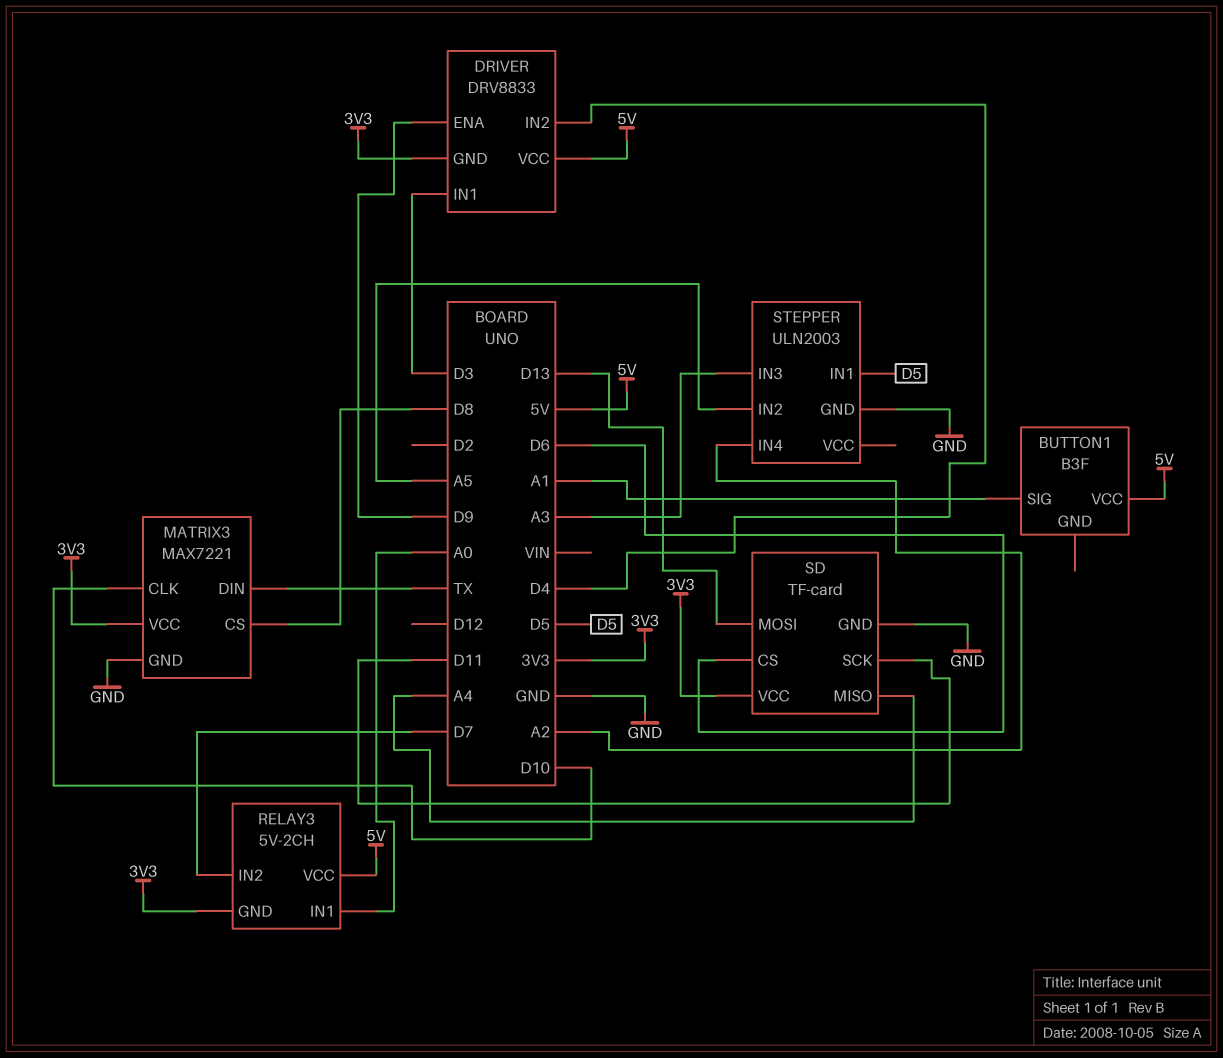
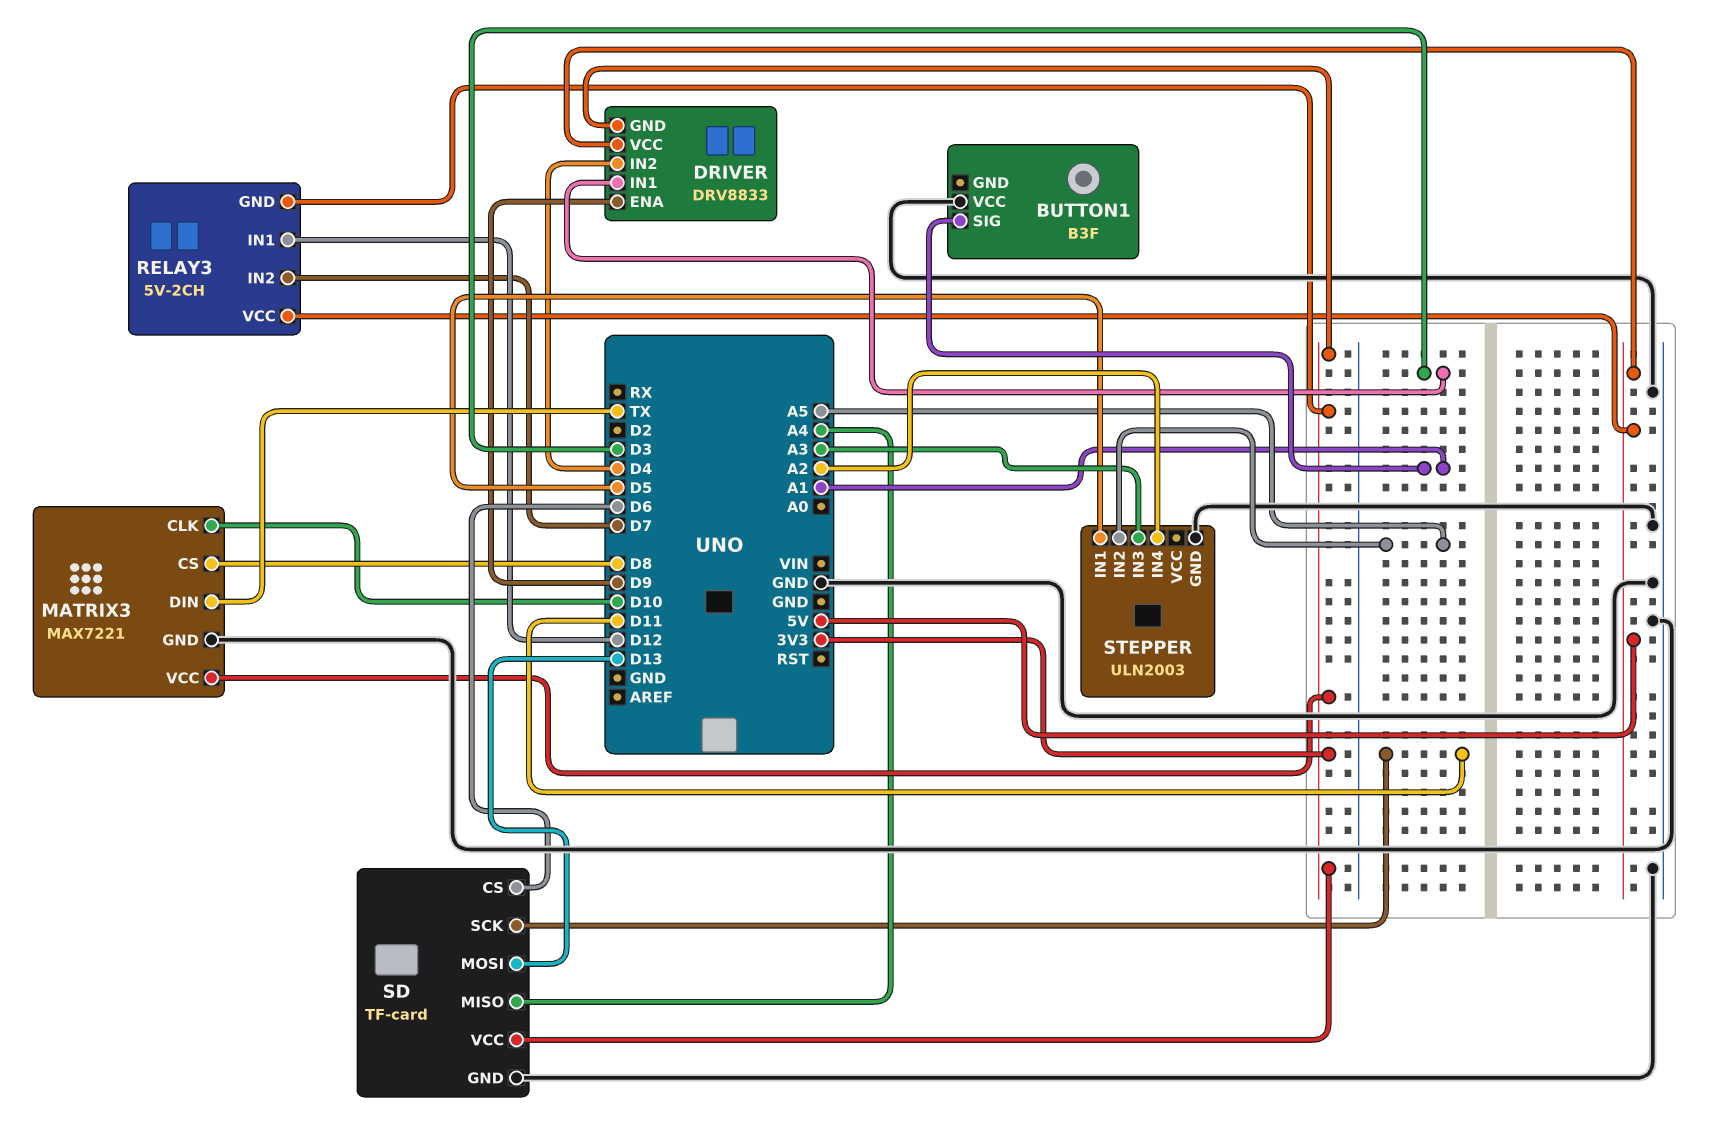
BUTTON1 pin VCC: 5V -> GND
RELAY3 pin IN1: A0 -> D12

